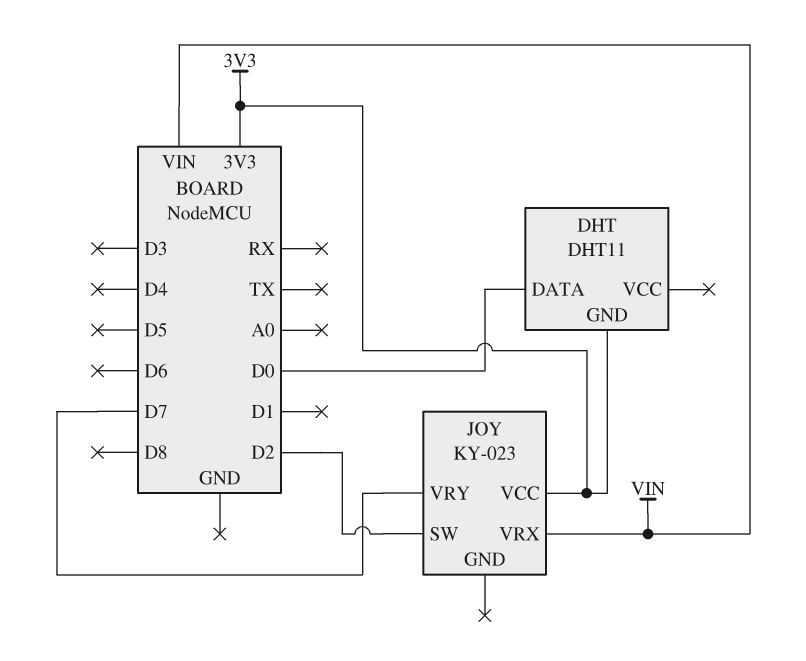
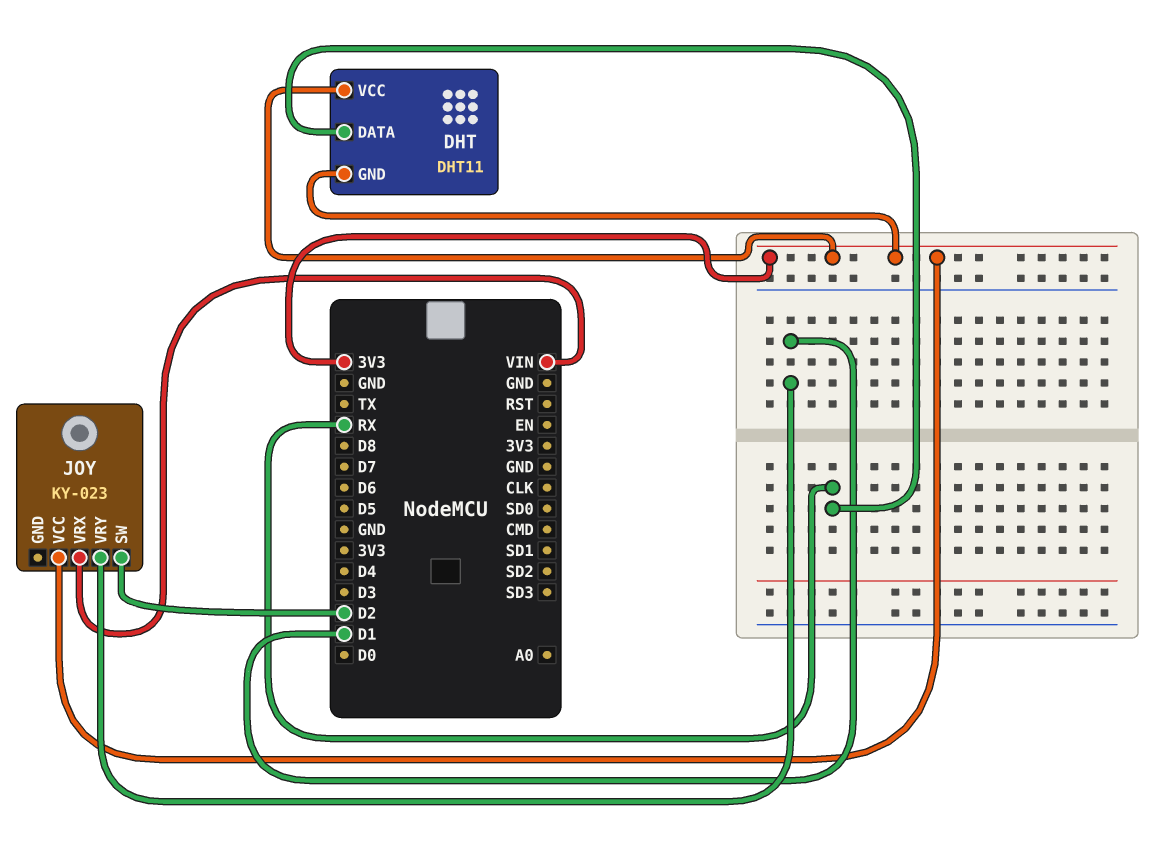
DHT pin DATA: D0 -> RX
DHT pin VCC: none -> 3V3
JOY pin VRY: D7 -> D1

